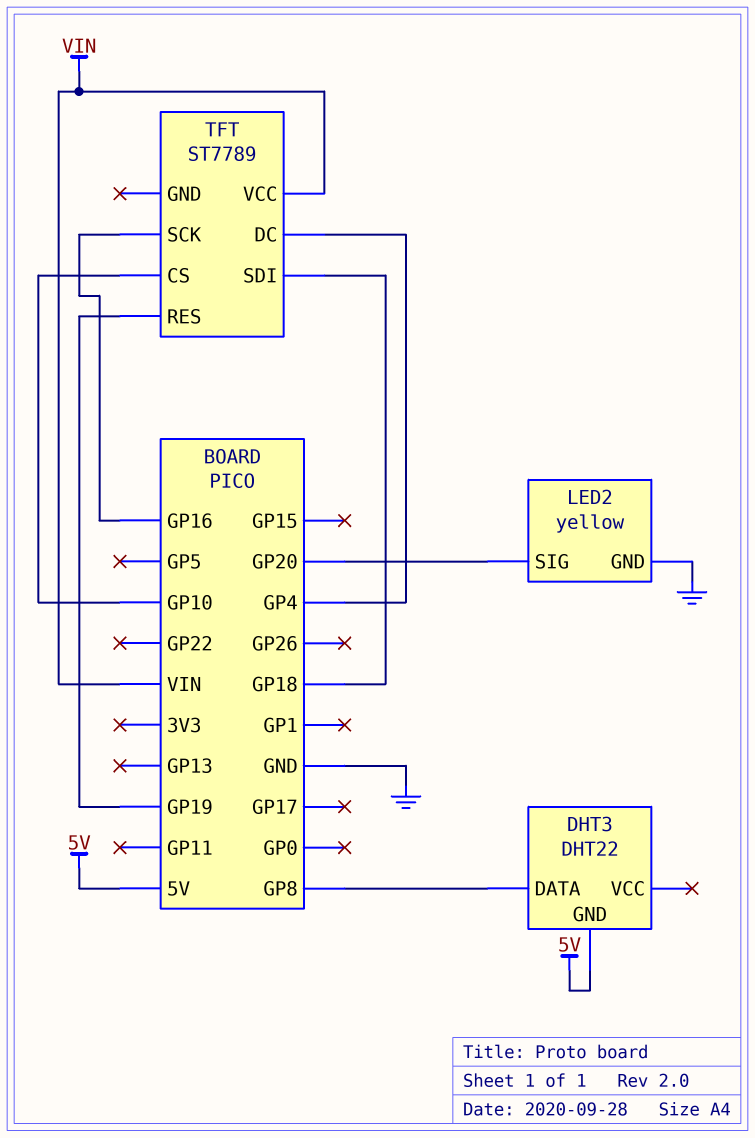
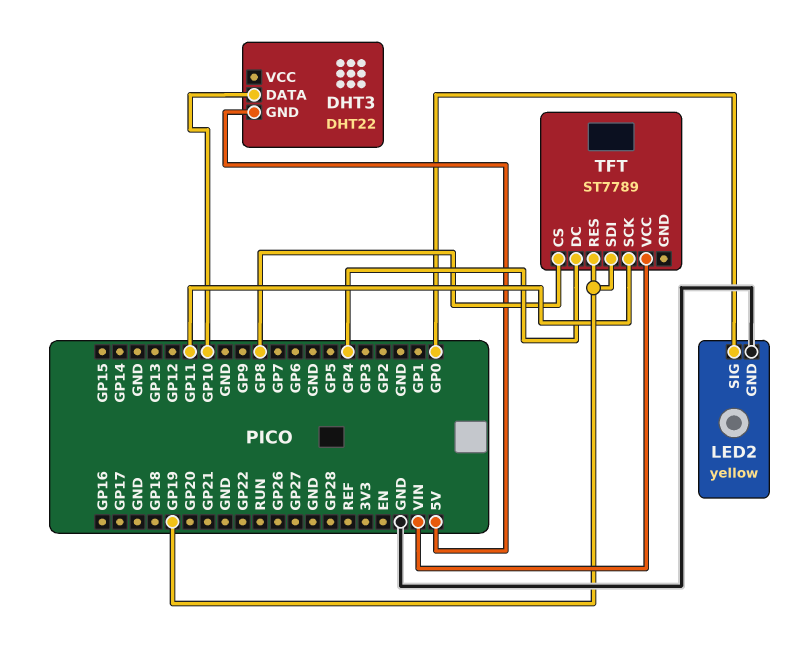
DHT3 pin DATA: GP8 -> GP10
LED2 pin SIG: GP20 -> GP0
TFT pin CS: GP10 -> GP8
TFT pin SCK: GP16 -> GP11
TFT pin SDI: GP18 -> GP19

